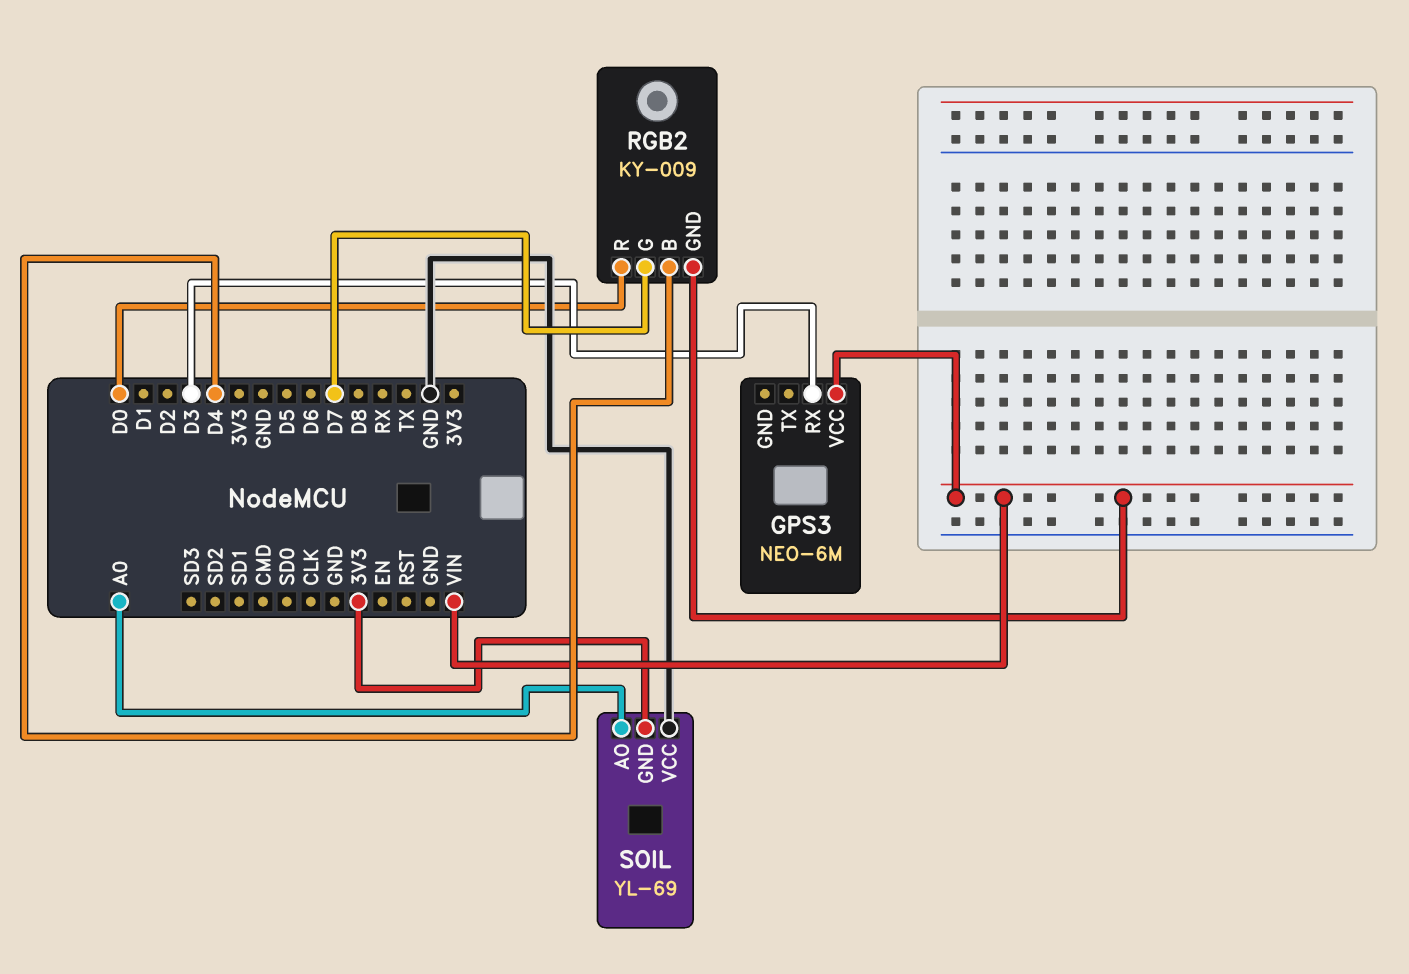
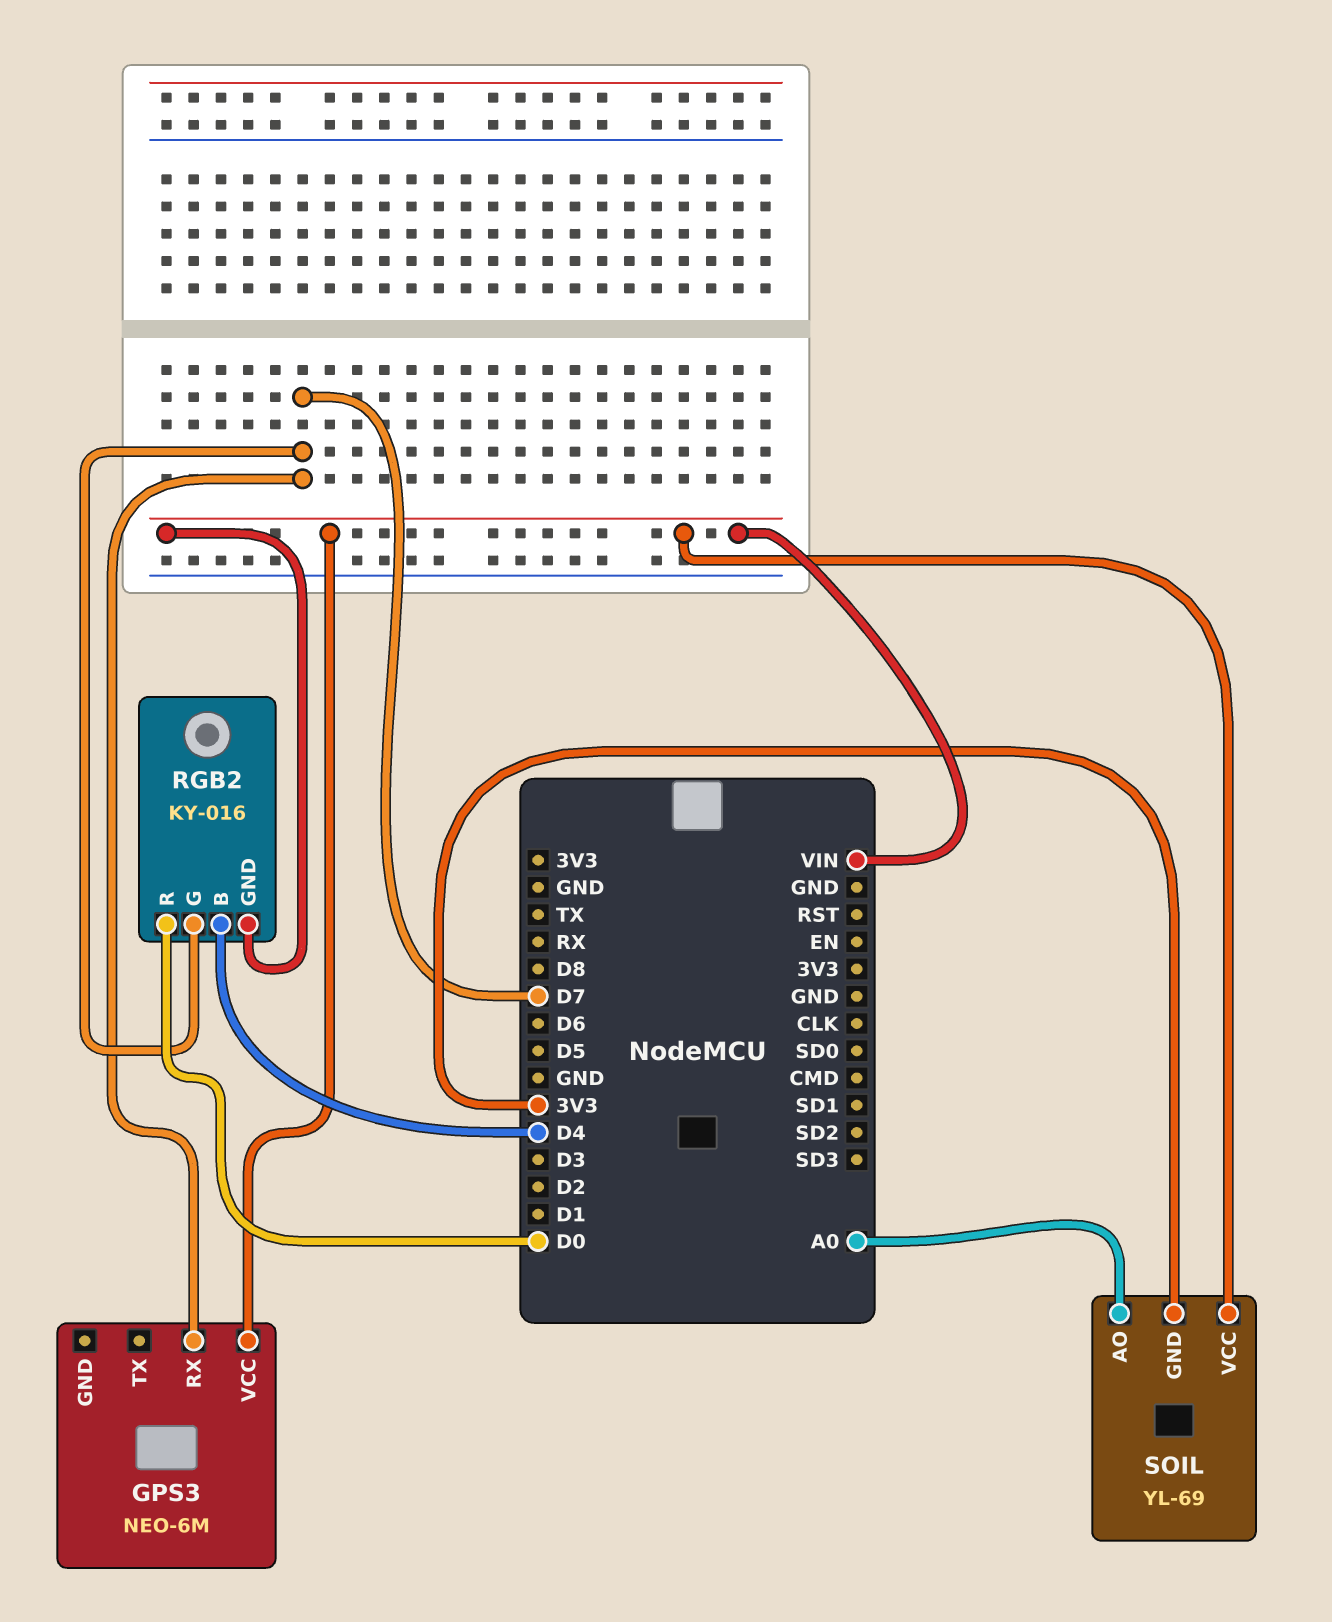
GPS3 pin RX: D3 -> D7
RGB2: KY-009 -> KY-016
SOIL pin VCC: GND -> VIN

